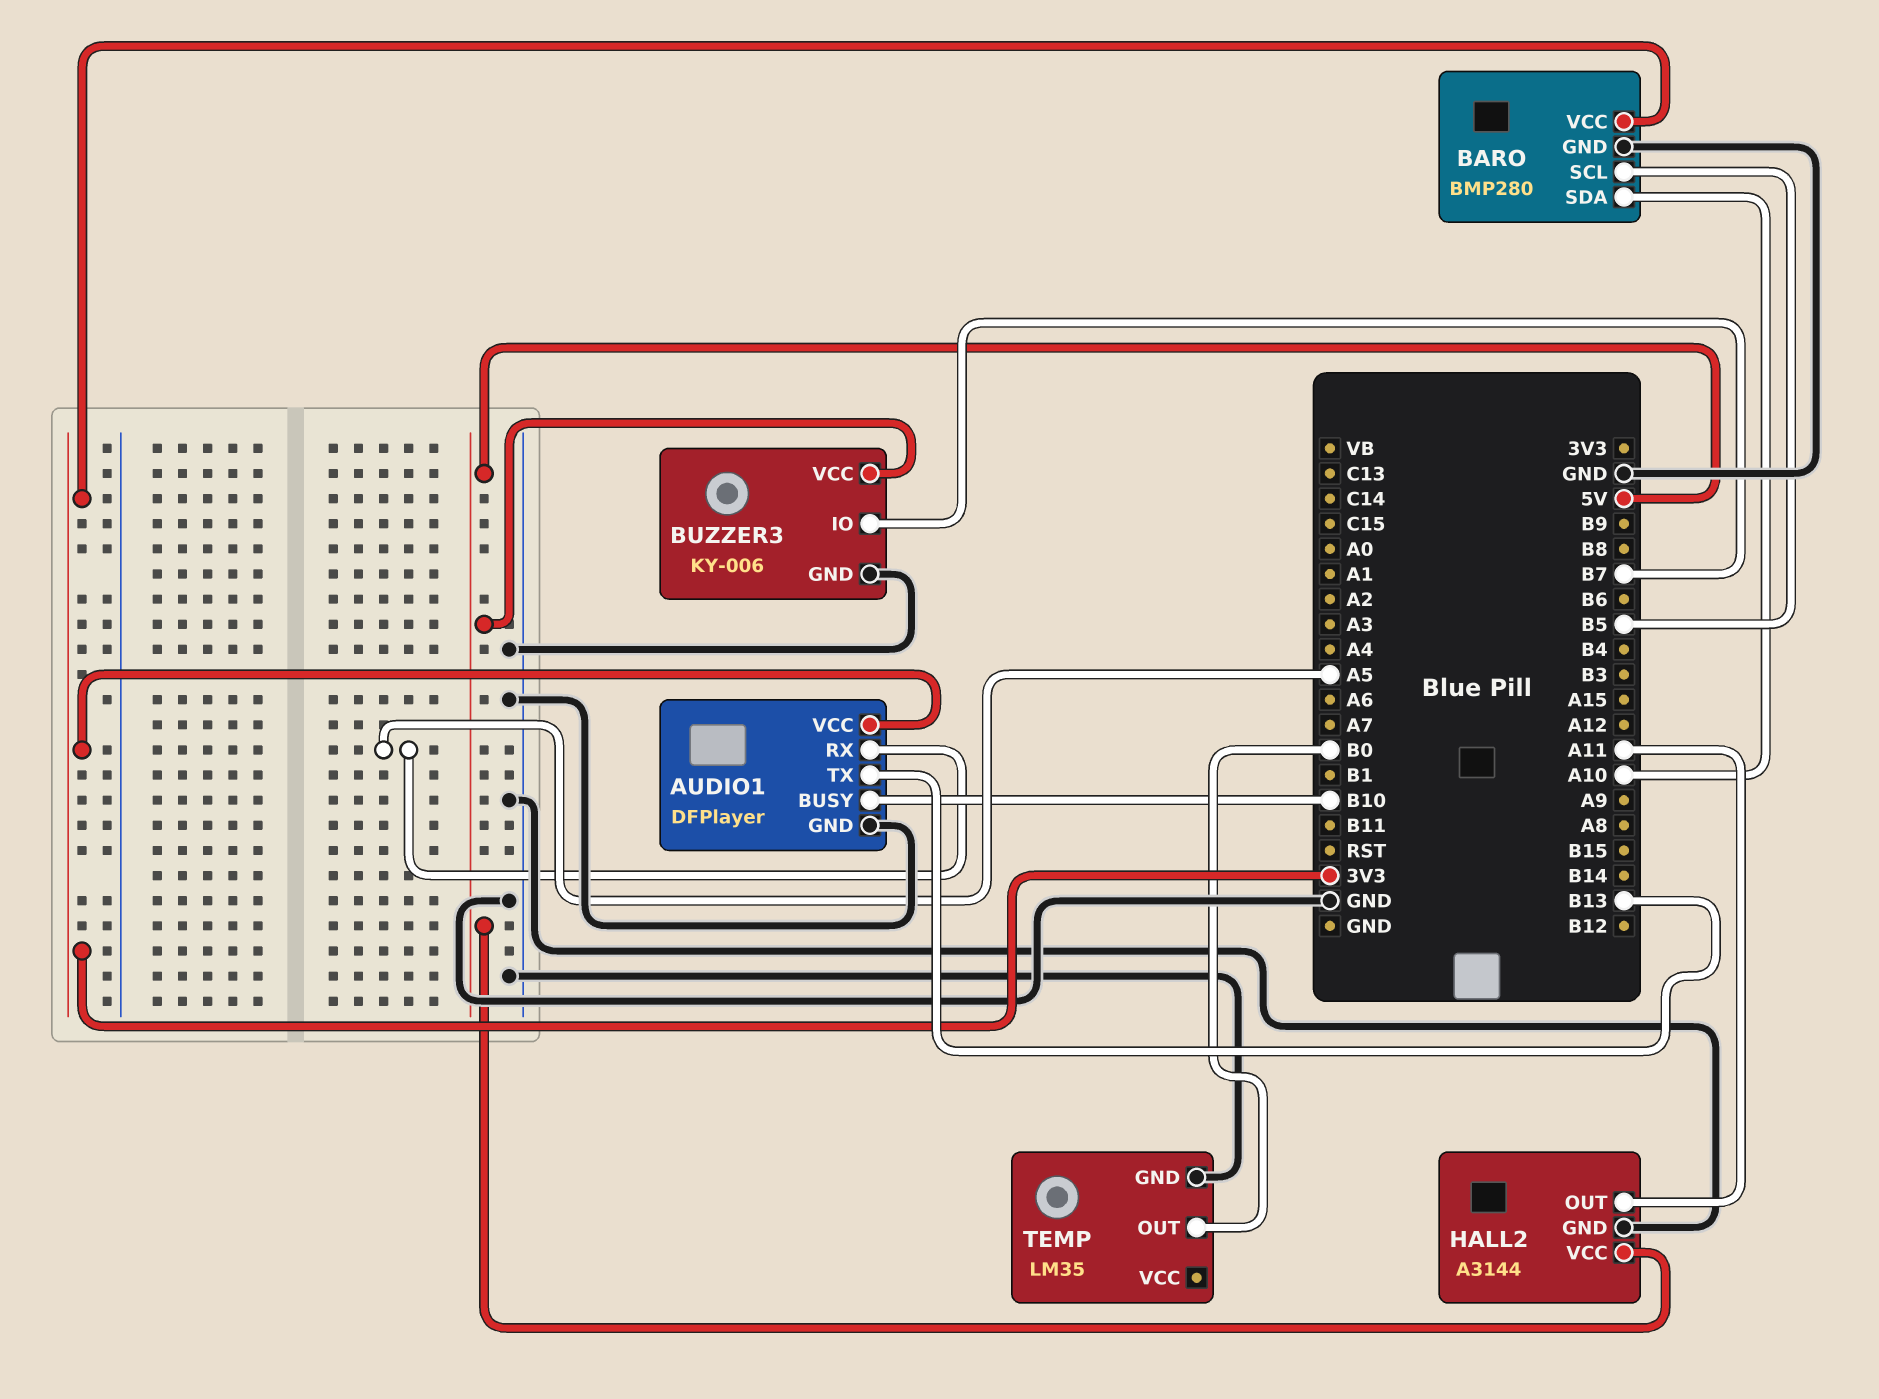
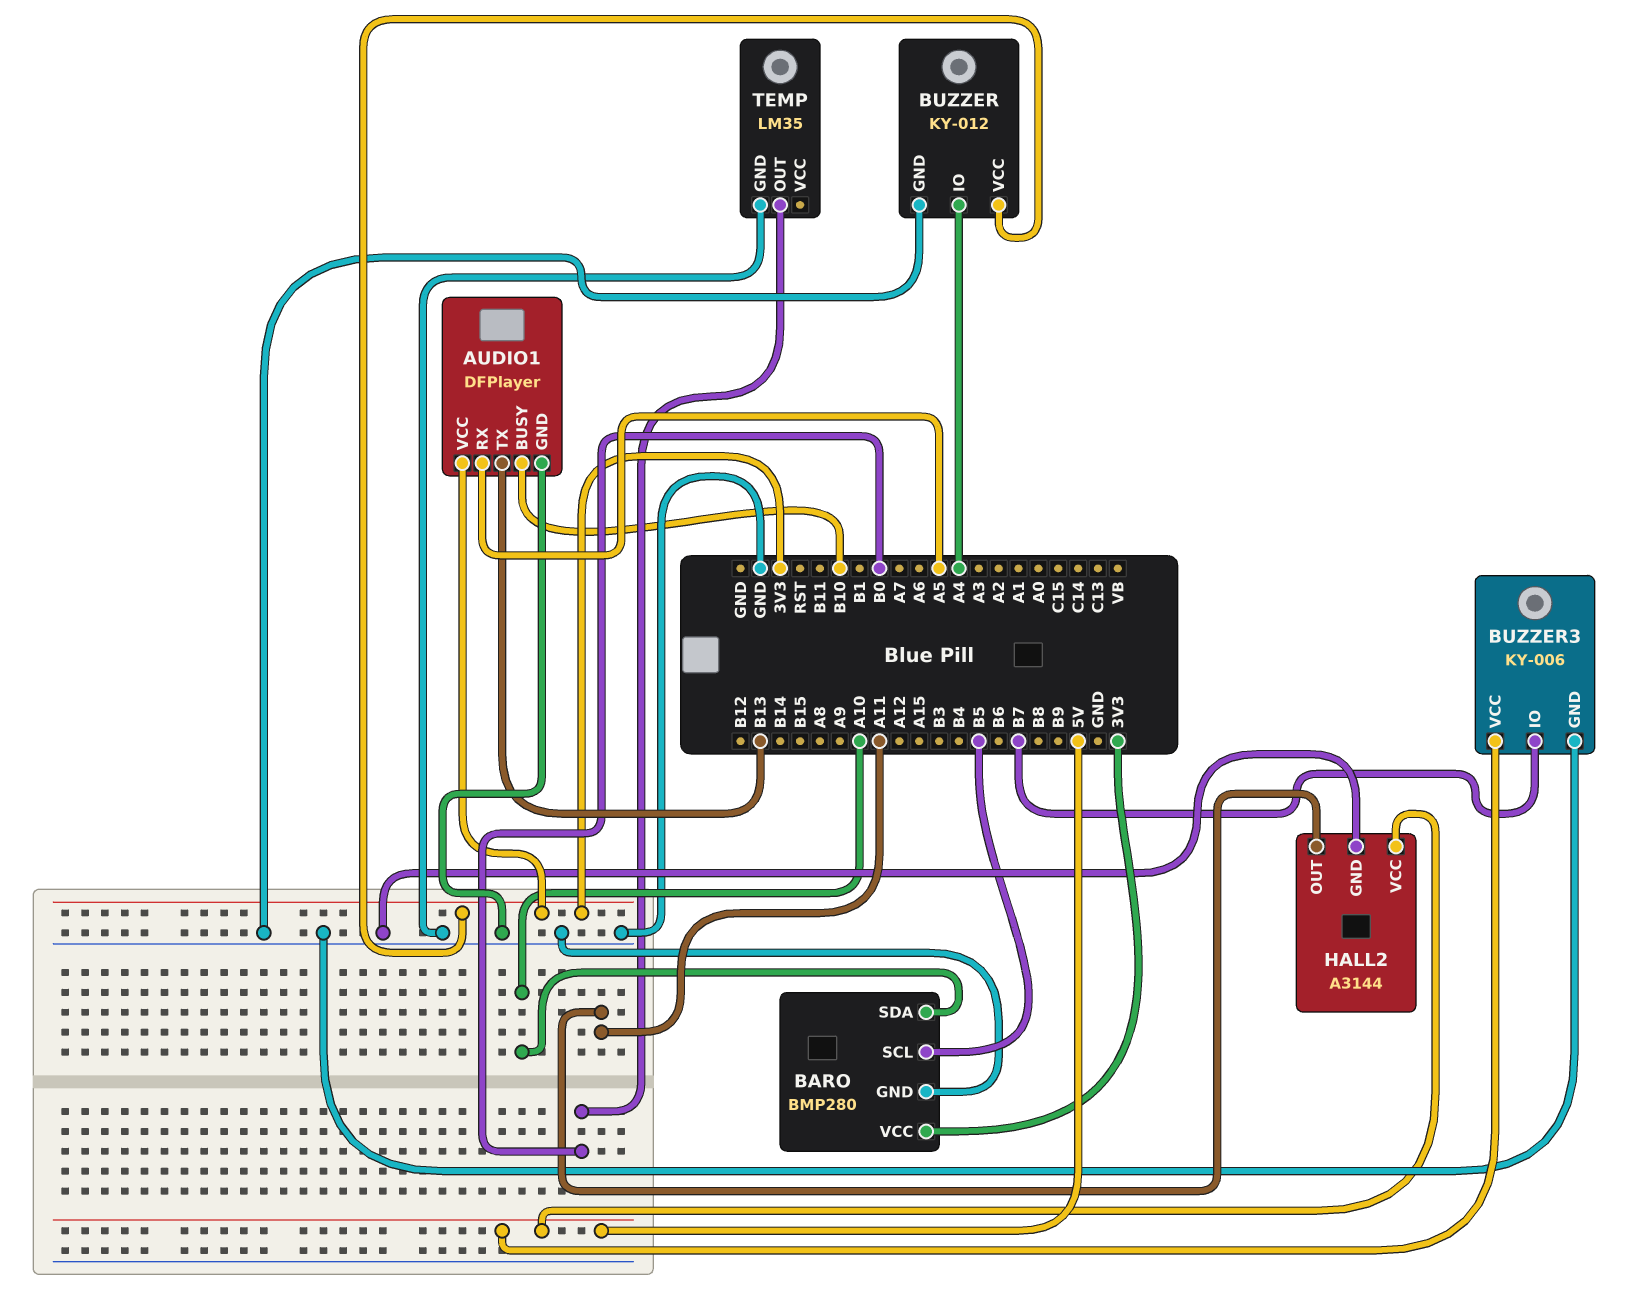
BUZZER: none -> KY-012
BUZZER pin GND: none -> GND
BUZZER pin IO: none -> A4
BUZZER pin VCC: none -> 3V3

